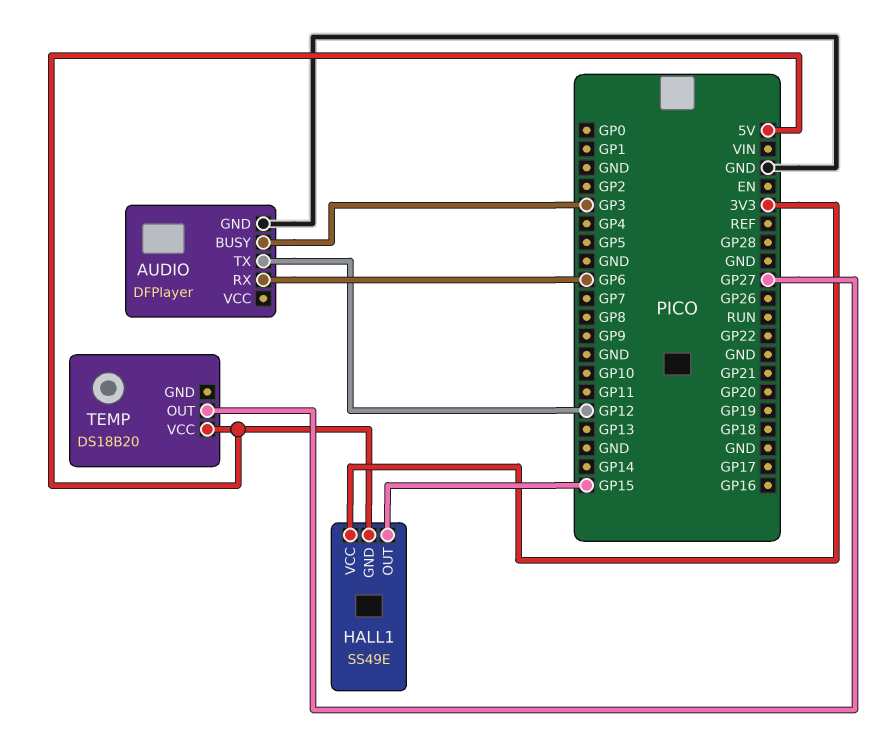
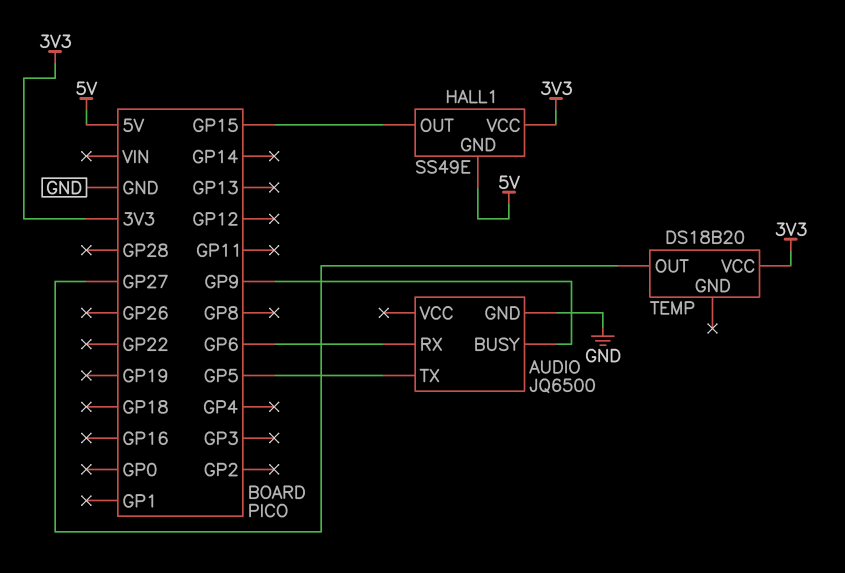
AUDIO: DFPlayer -> JQ6500
AUDIO pin BUSY: GP3 -> GP9
AUDIO pin TX: GP12 -> GP5
TEMP pin VCC: 5V -> 3V3

